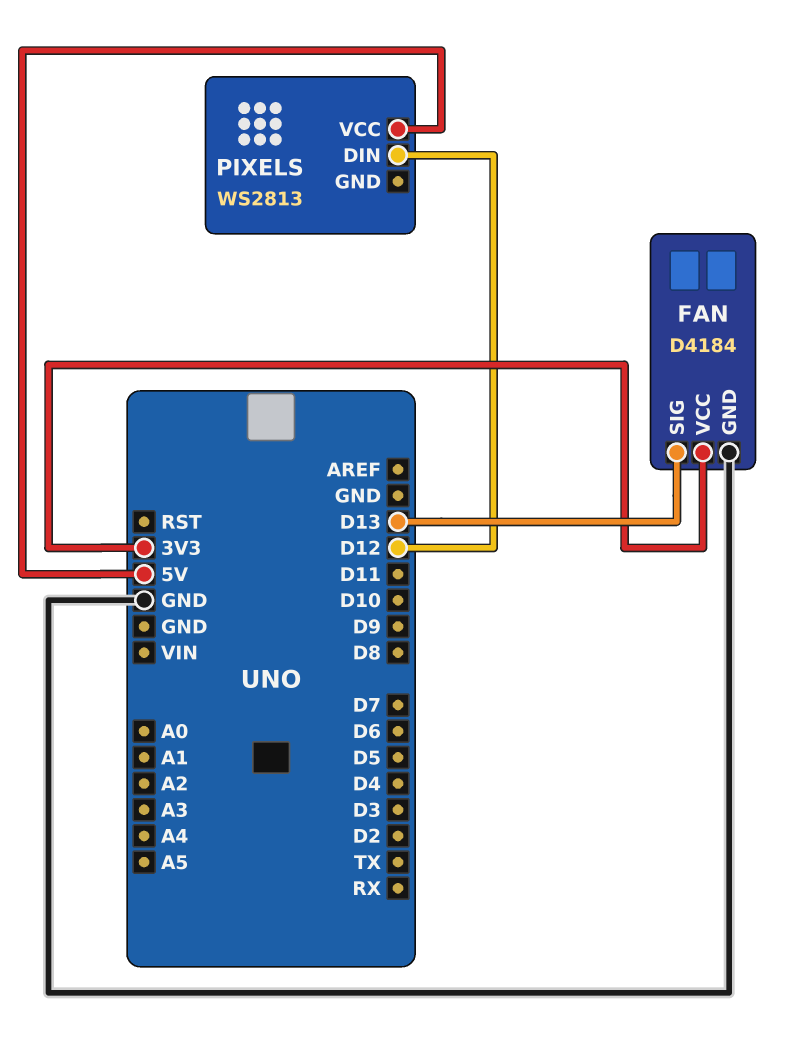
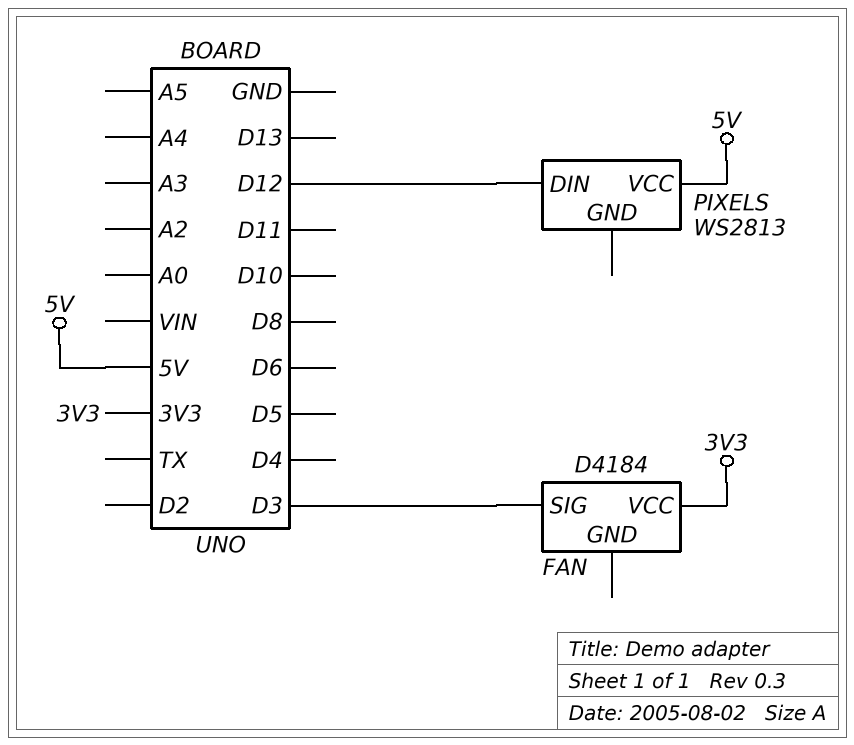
FAN pin GND: GND -> none
FAN pin SIG: D13 -> D3

